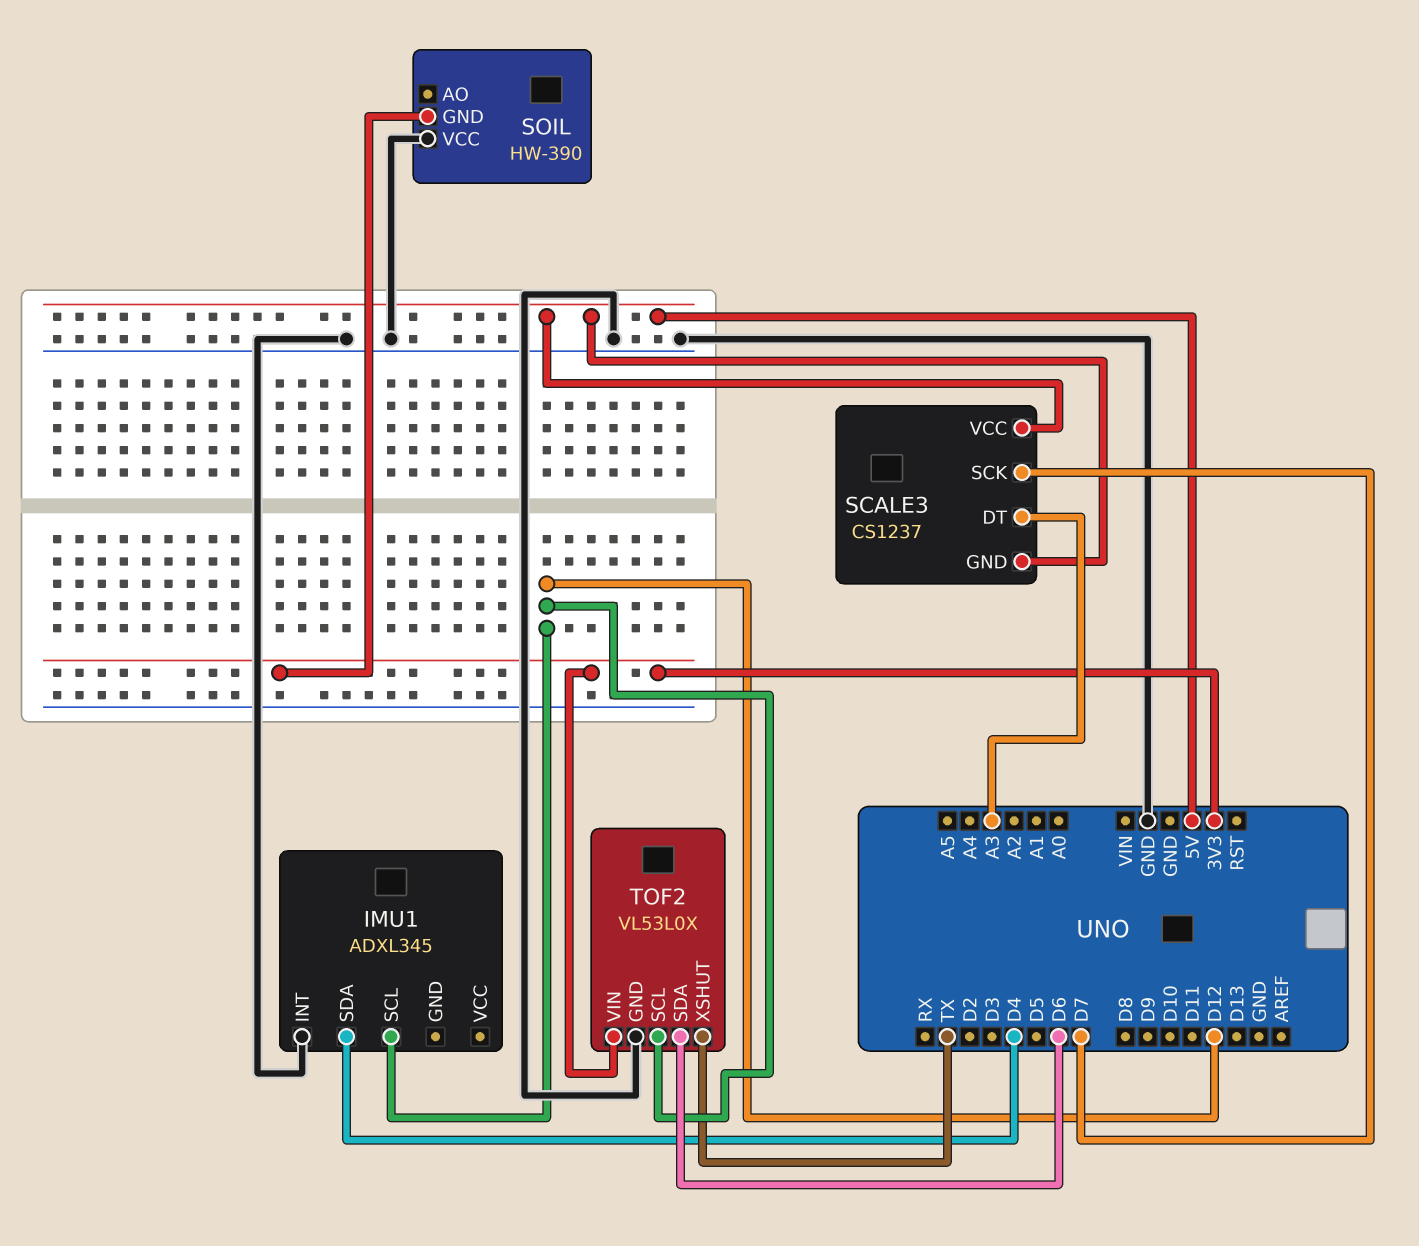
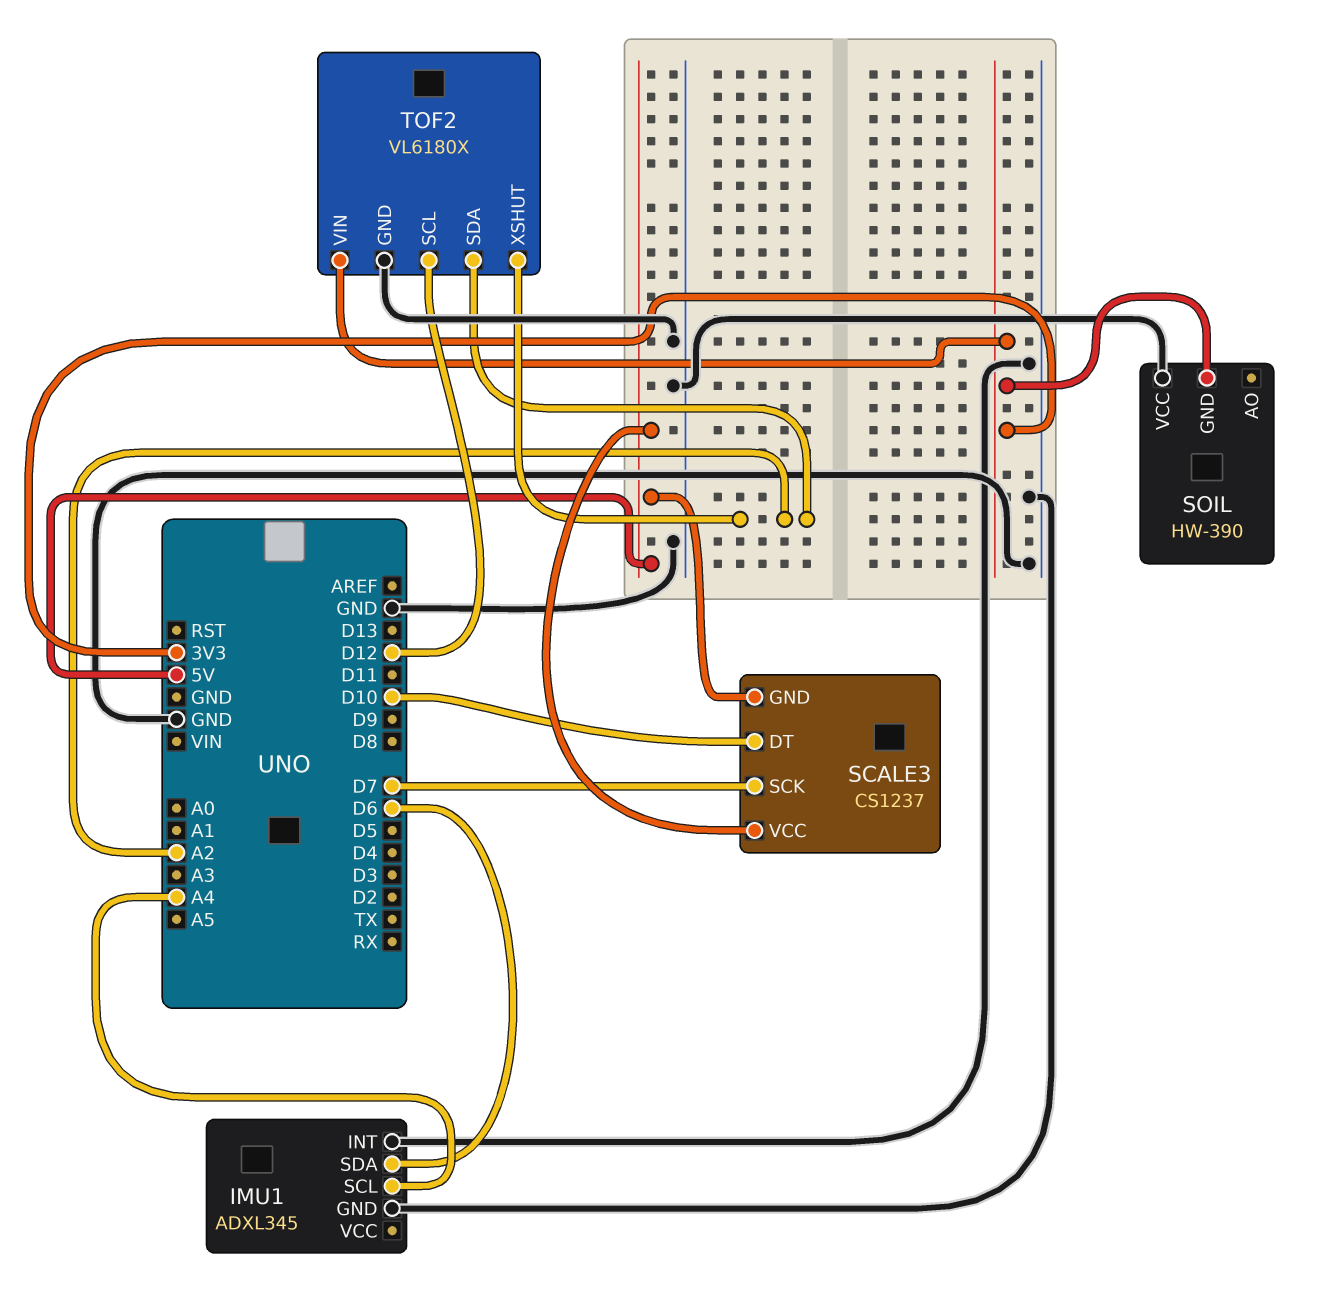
IMU1 pin GND: none -> GND
IMU1 pin SCL: D12 -> A4
IMU1 pin SDA: D4 -> D6
SCALE3 pin DT: A3 -> D10
TOF2: VL53L0X -> VL6180X
TOF2 pin SDA: D6 -> A2
TOF2 pin XSHUT: TX -> A2

